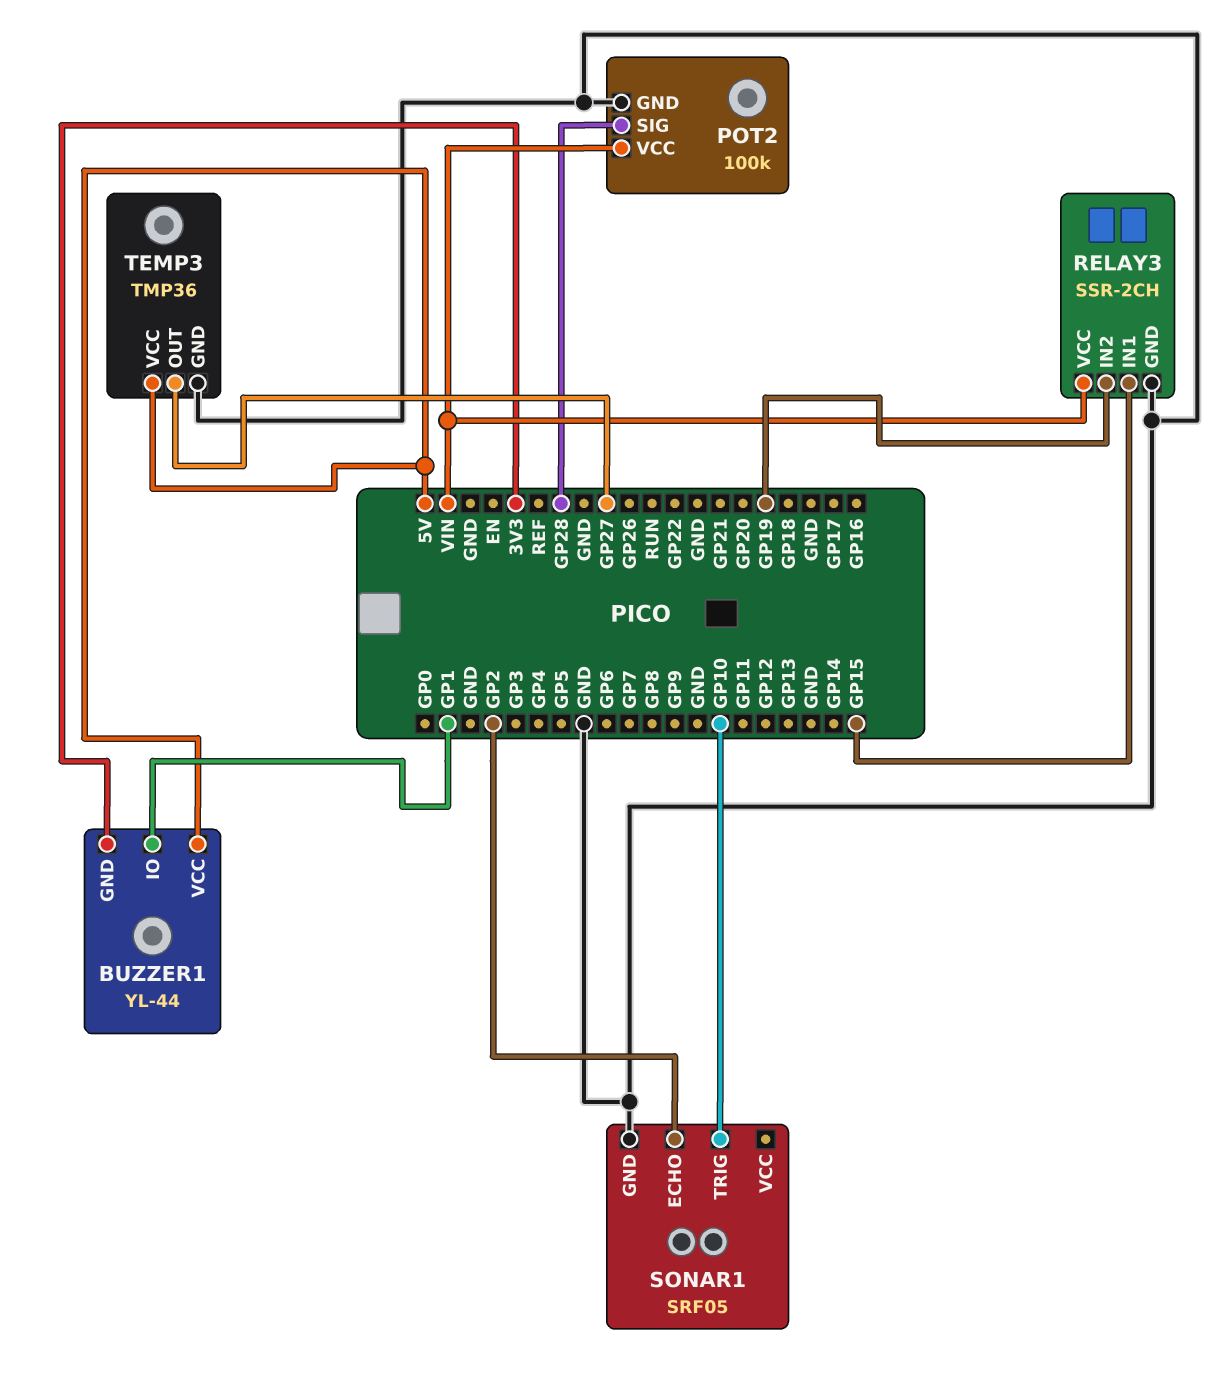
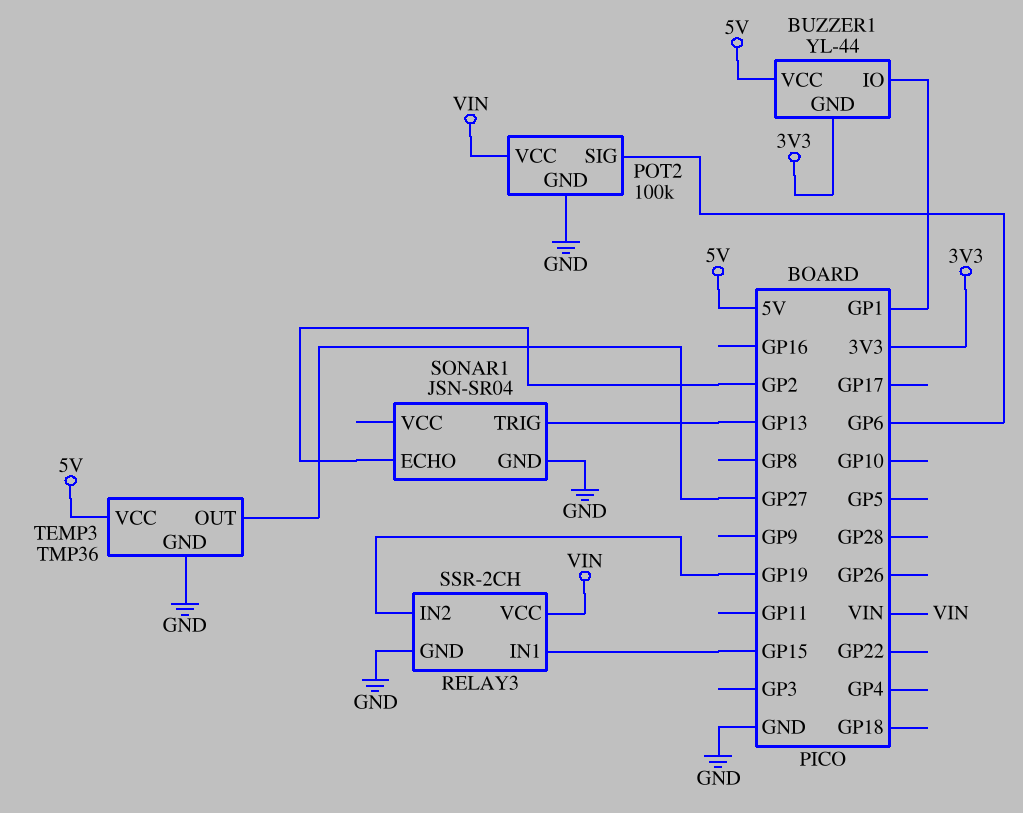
POT2 pin SIG: GP28 -> GP6
SONAR1: SRF05 -> JSN-SR04
SONAR1 pin TRIG: GP10 -> GP13

